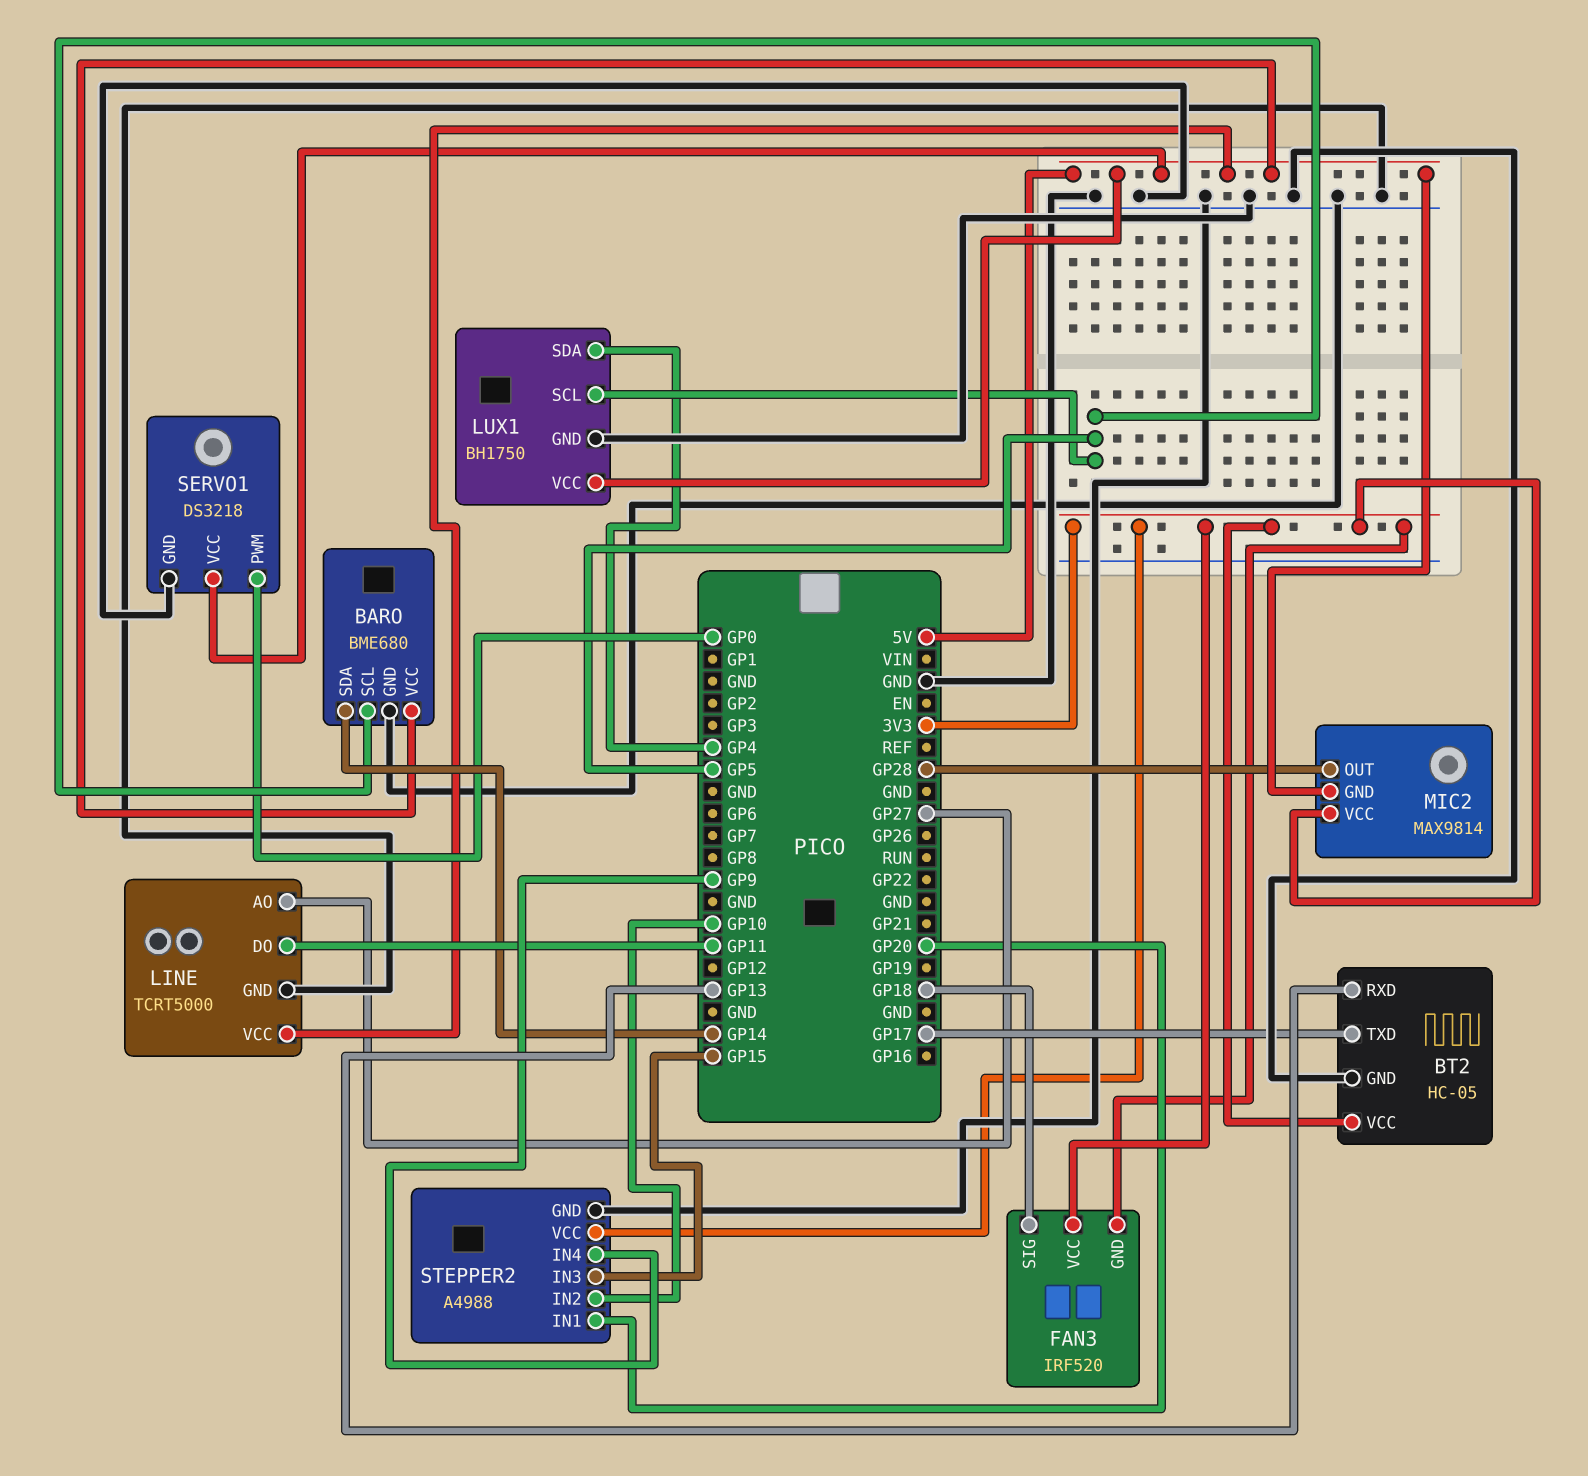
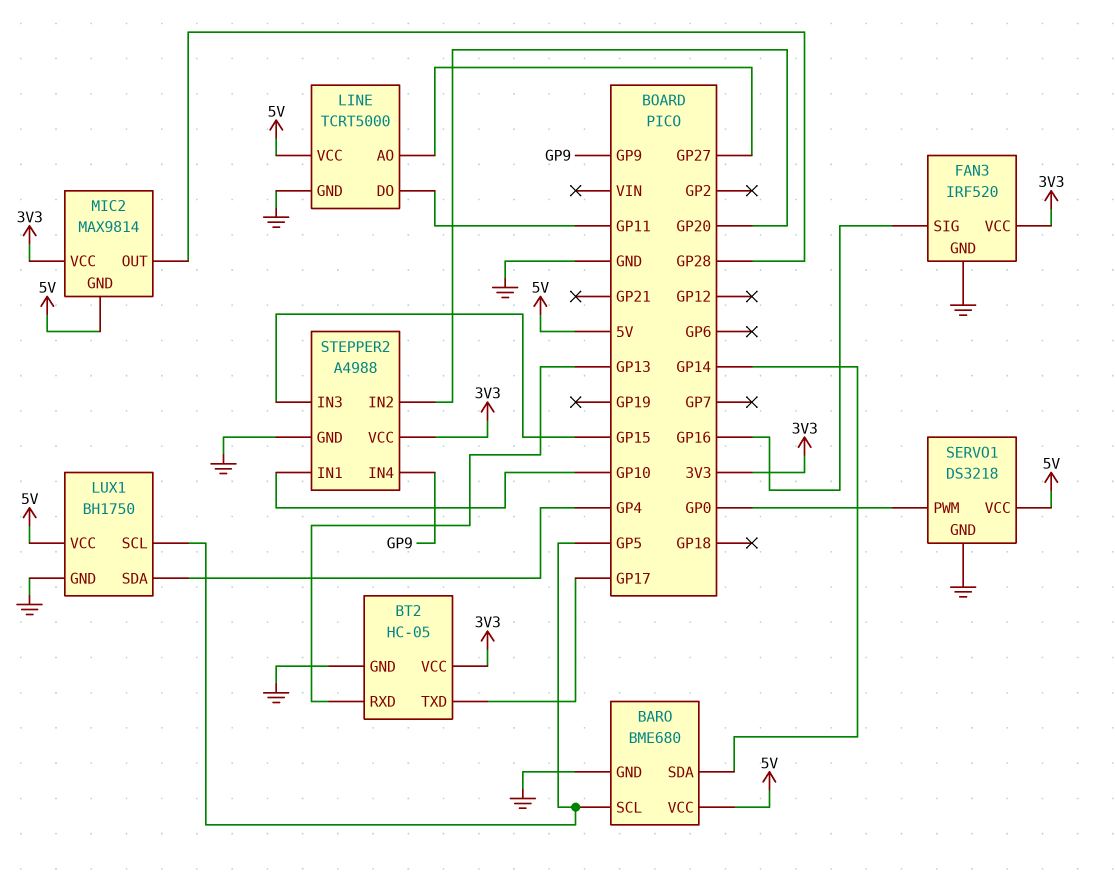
FAN3 pin GND: 3V3 -> GND
FAN3 pin SIG: GP18 -> GP16
STEPPER2 pin IN1: GP20 -> GP10
STEPPER2 pin IN2: GP10 -> GP20

